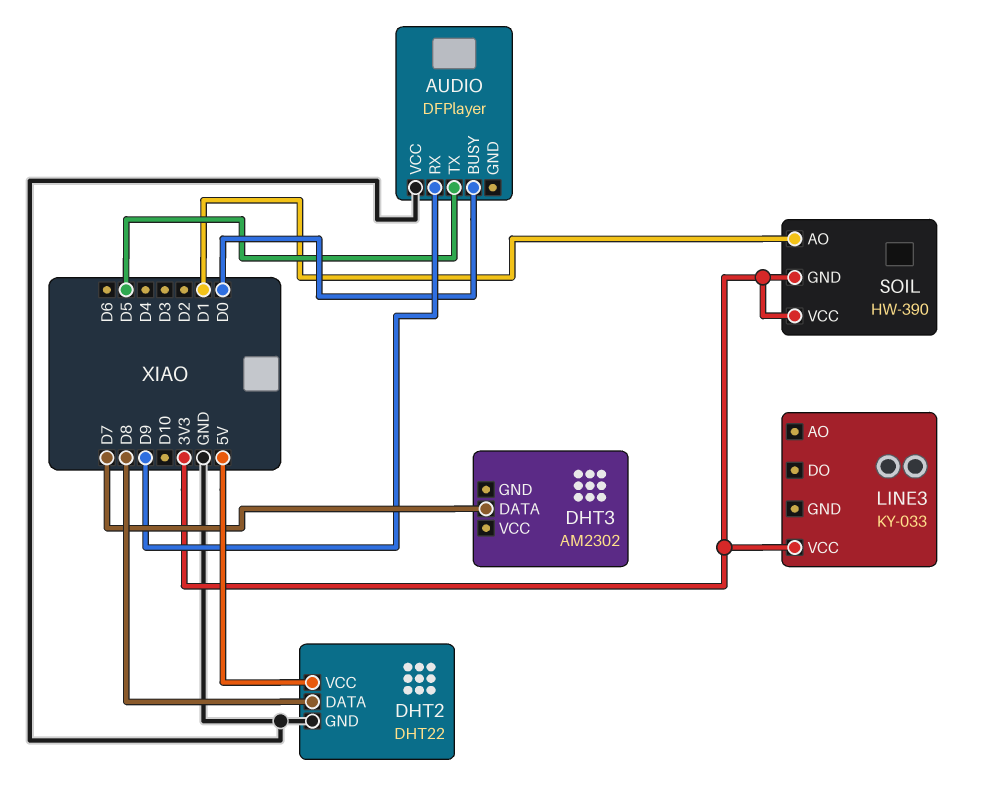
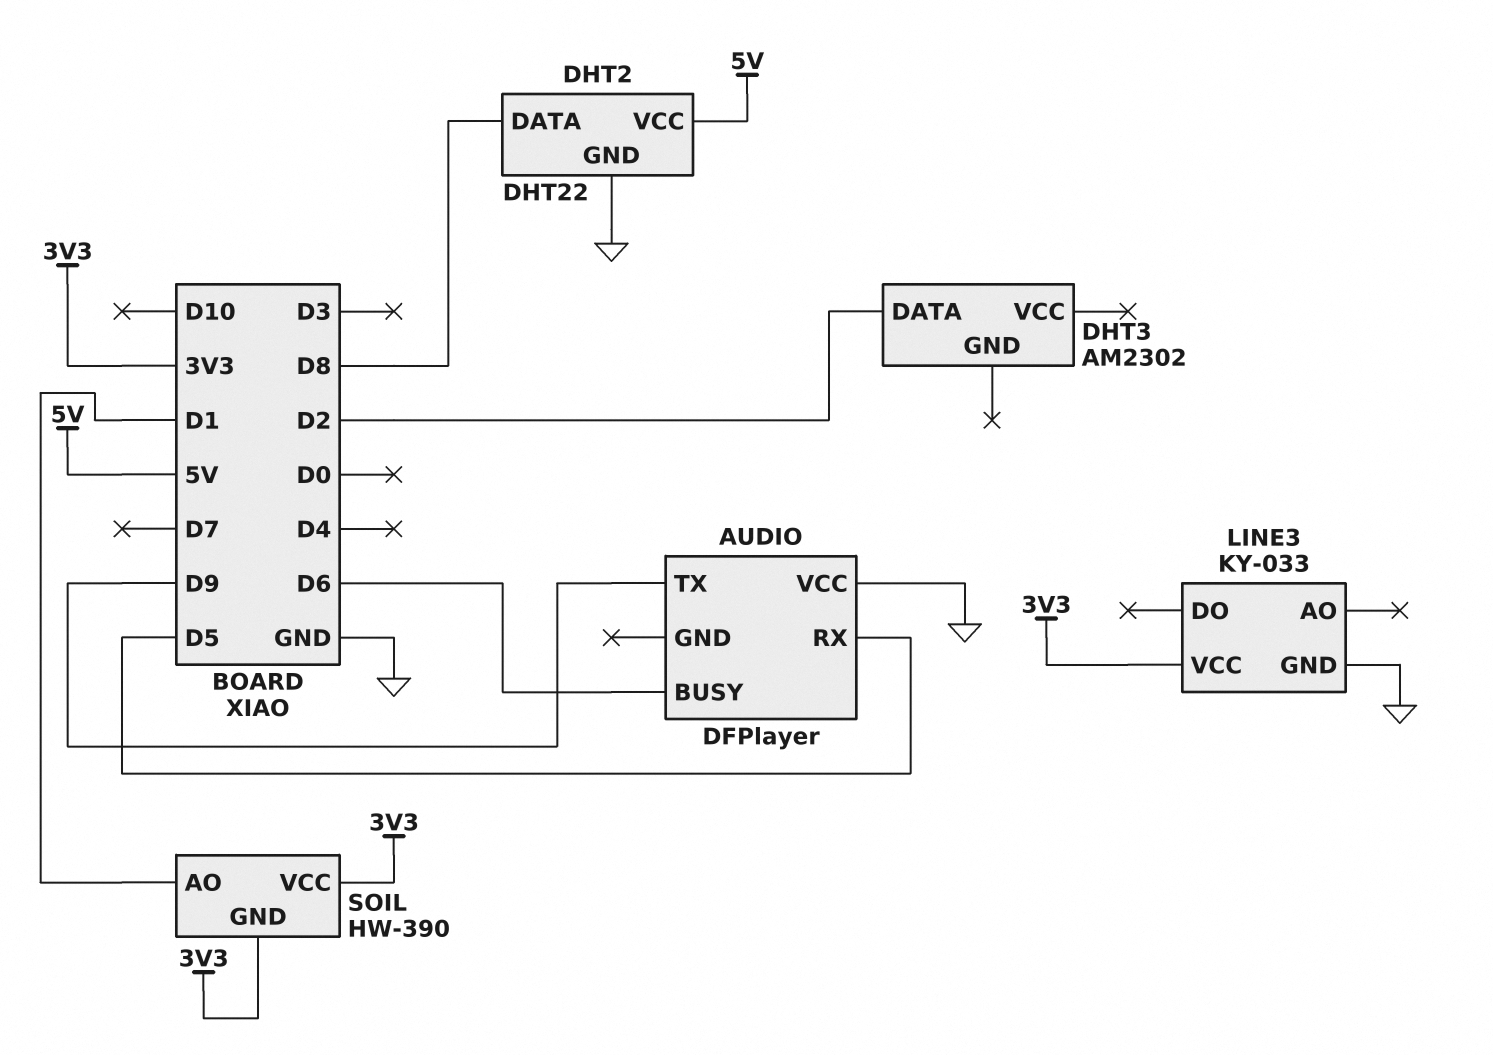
AUDIO pin BUSY: D0 -> D6
AUDIO pin RX: D9 -> D5
AUDIO pin TX: D5 -> D9
DHT3 pin DATA: D7 -> D2
LINE3 pin GND: none -> GND

